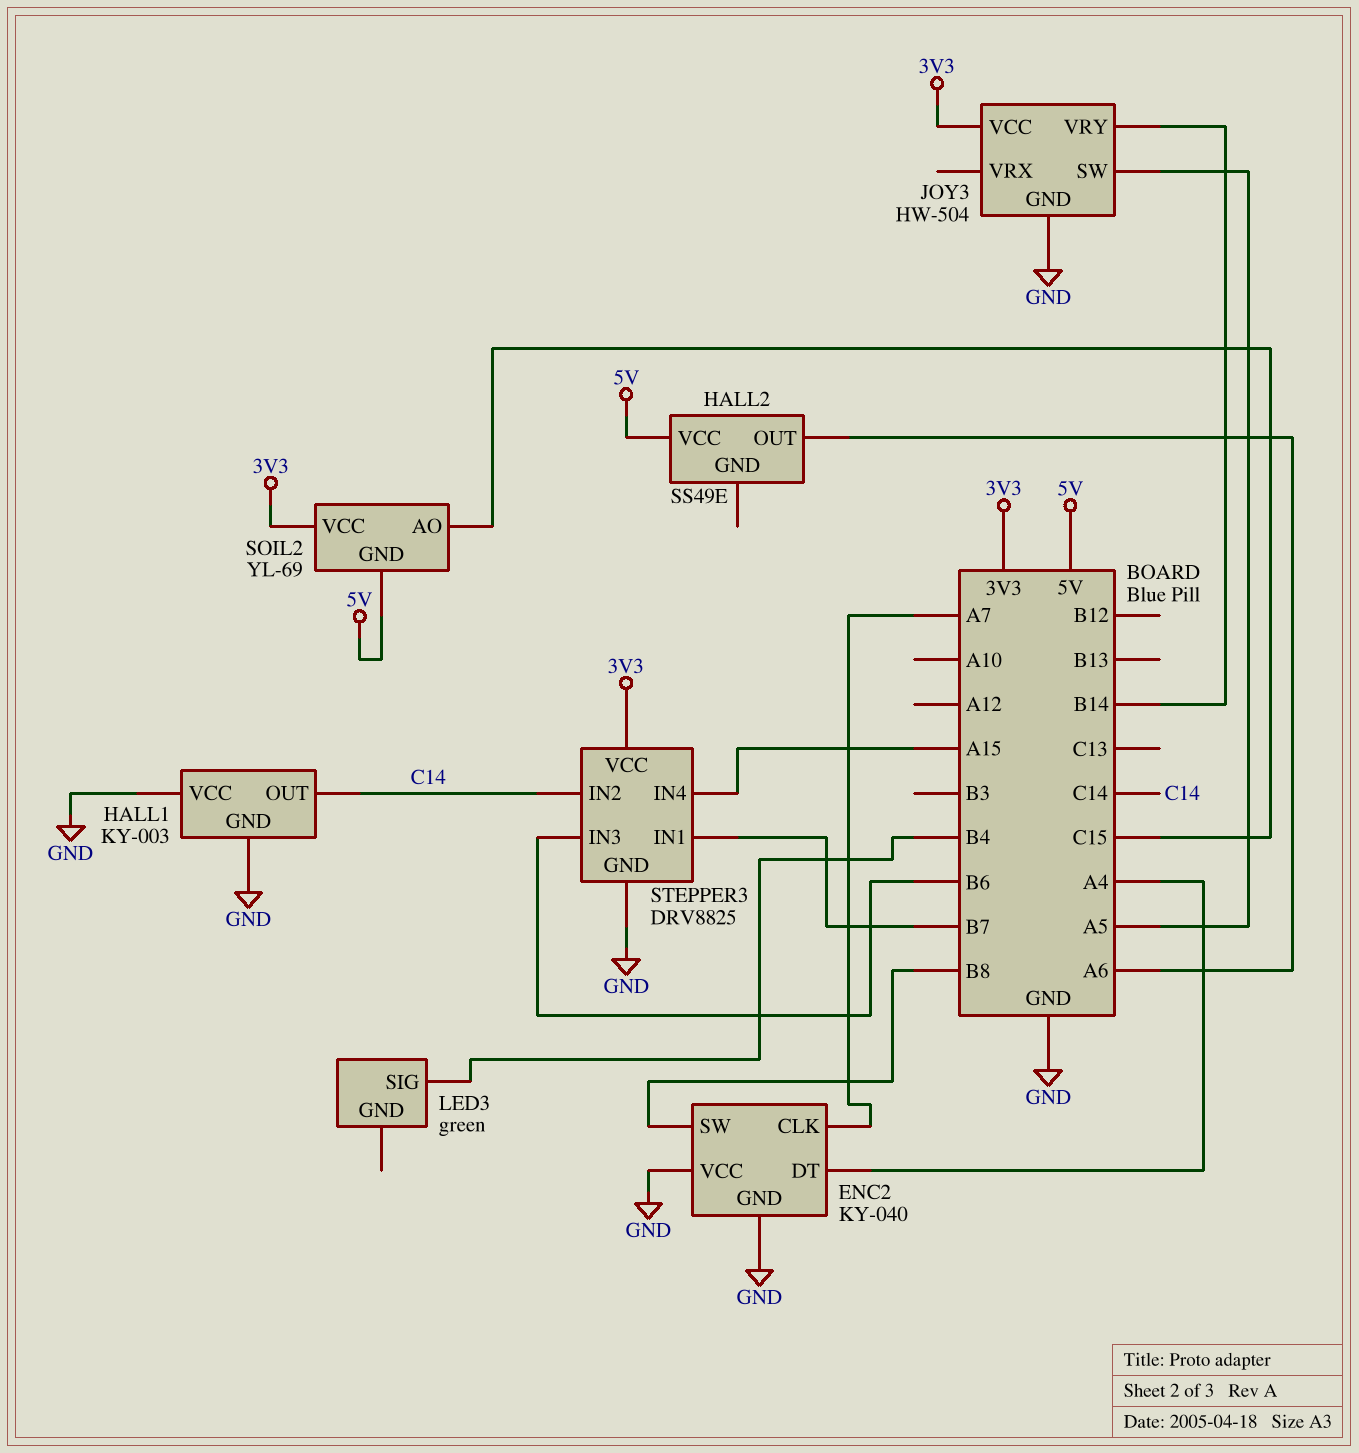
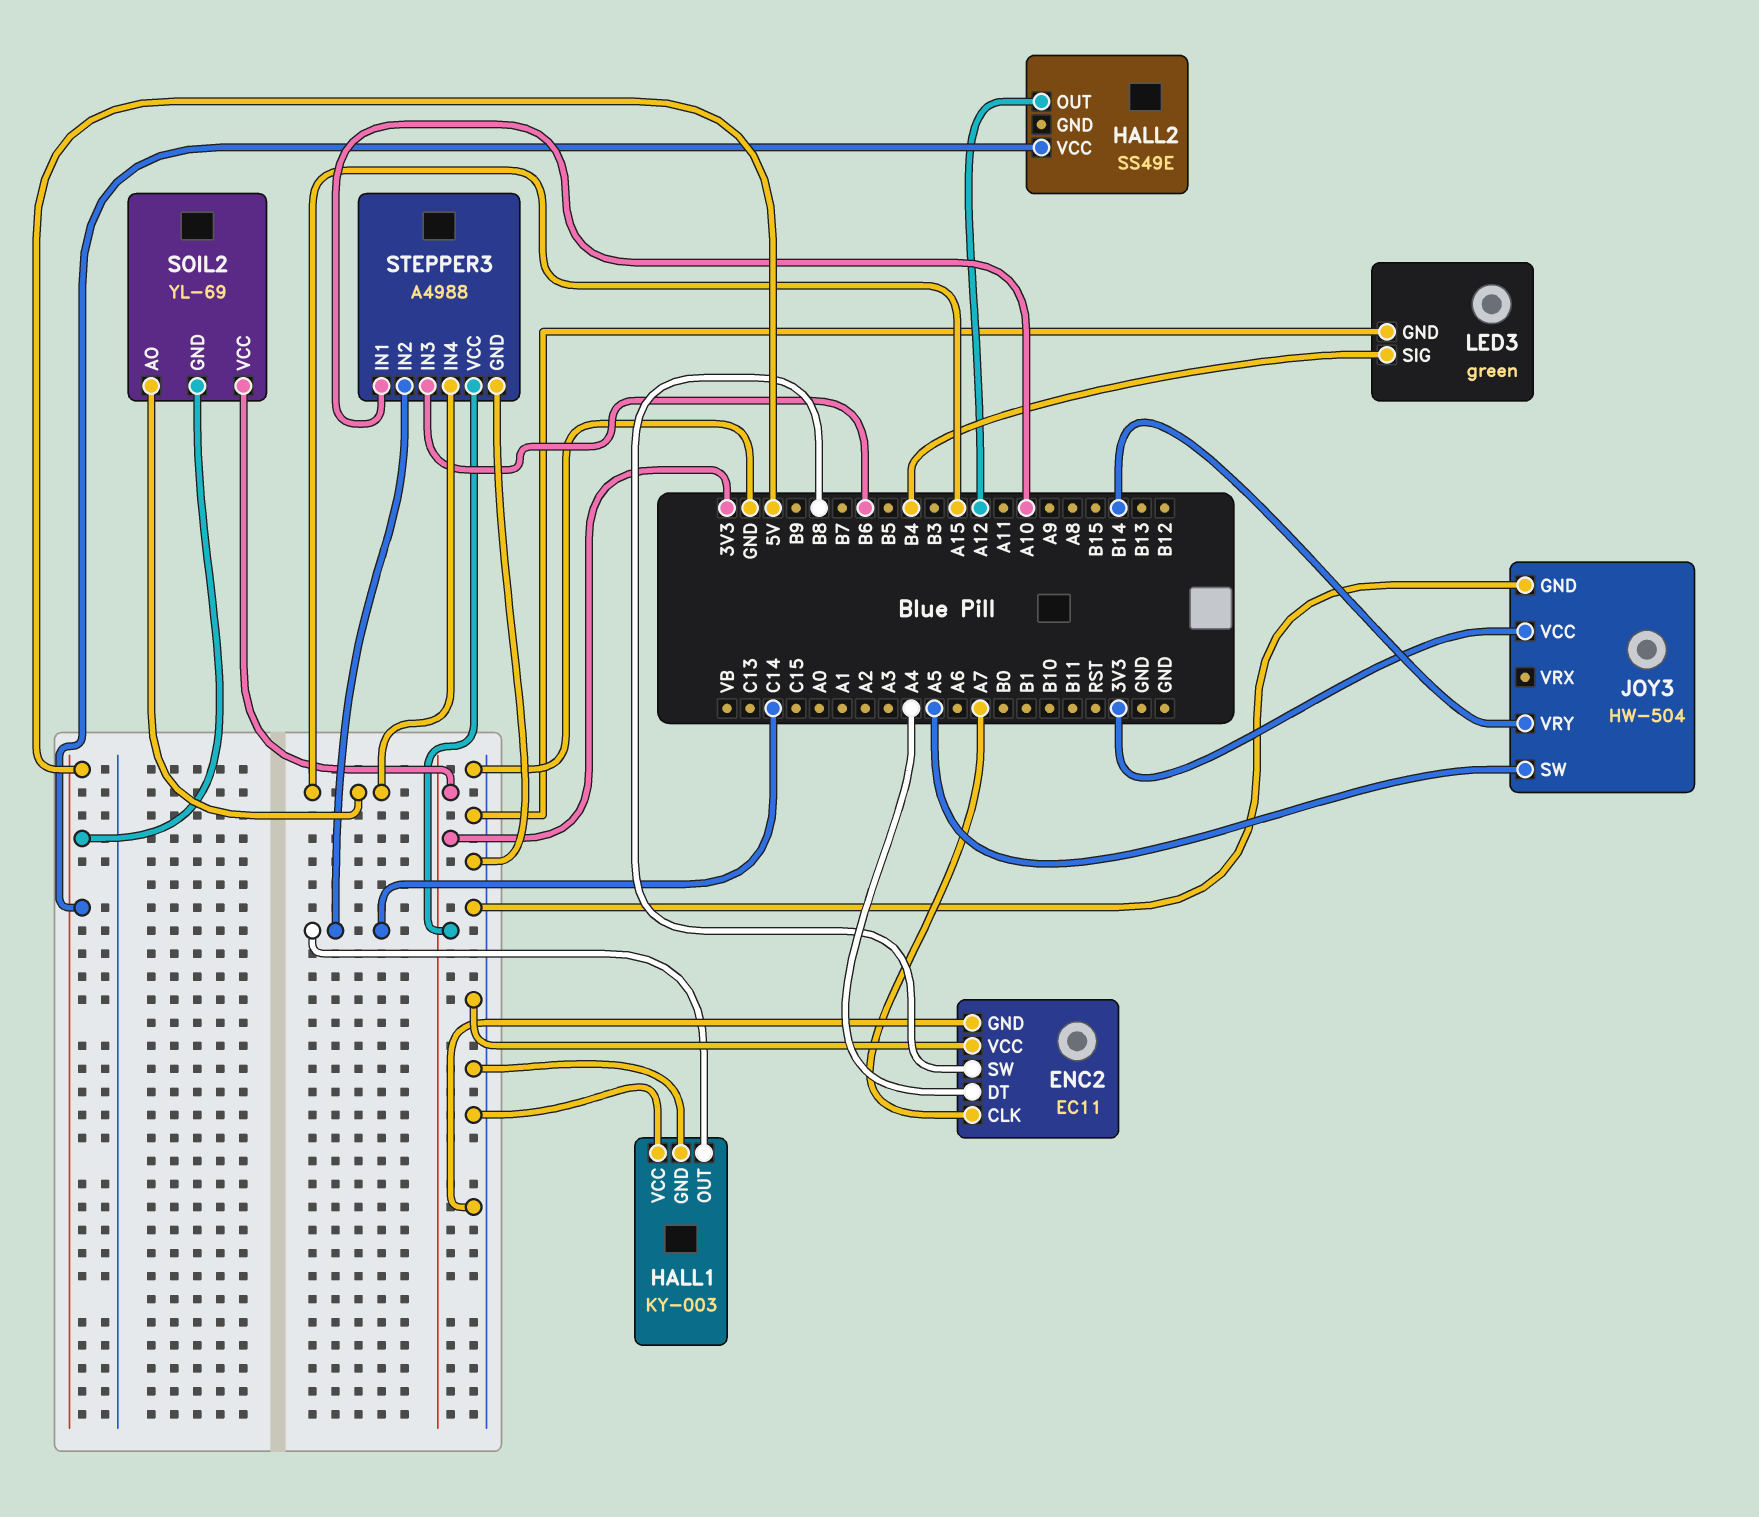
ENC2: KY-040 -> EC11
HALL2 pin OUT: A6 -> A12
LED3 pin GND: none -> GND
SOIL2 pin AO: C15 -> A15
STEPPER3: DRV8825 -> A4988
STEPPER3 pin IN1: B7 -> A10

